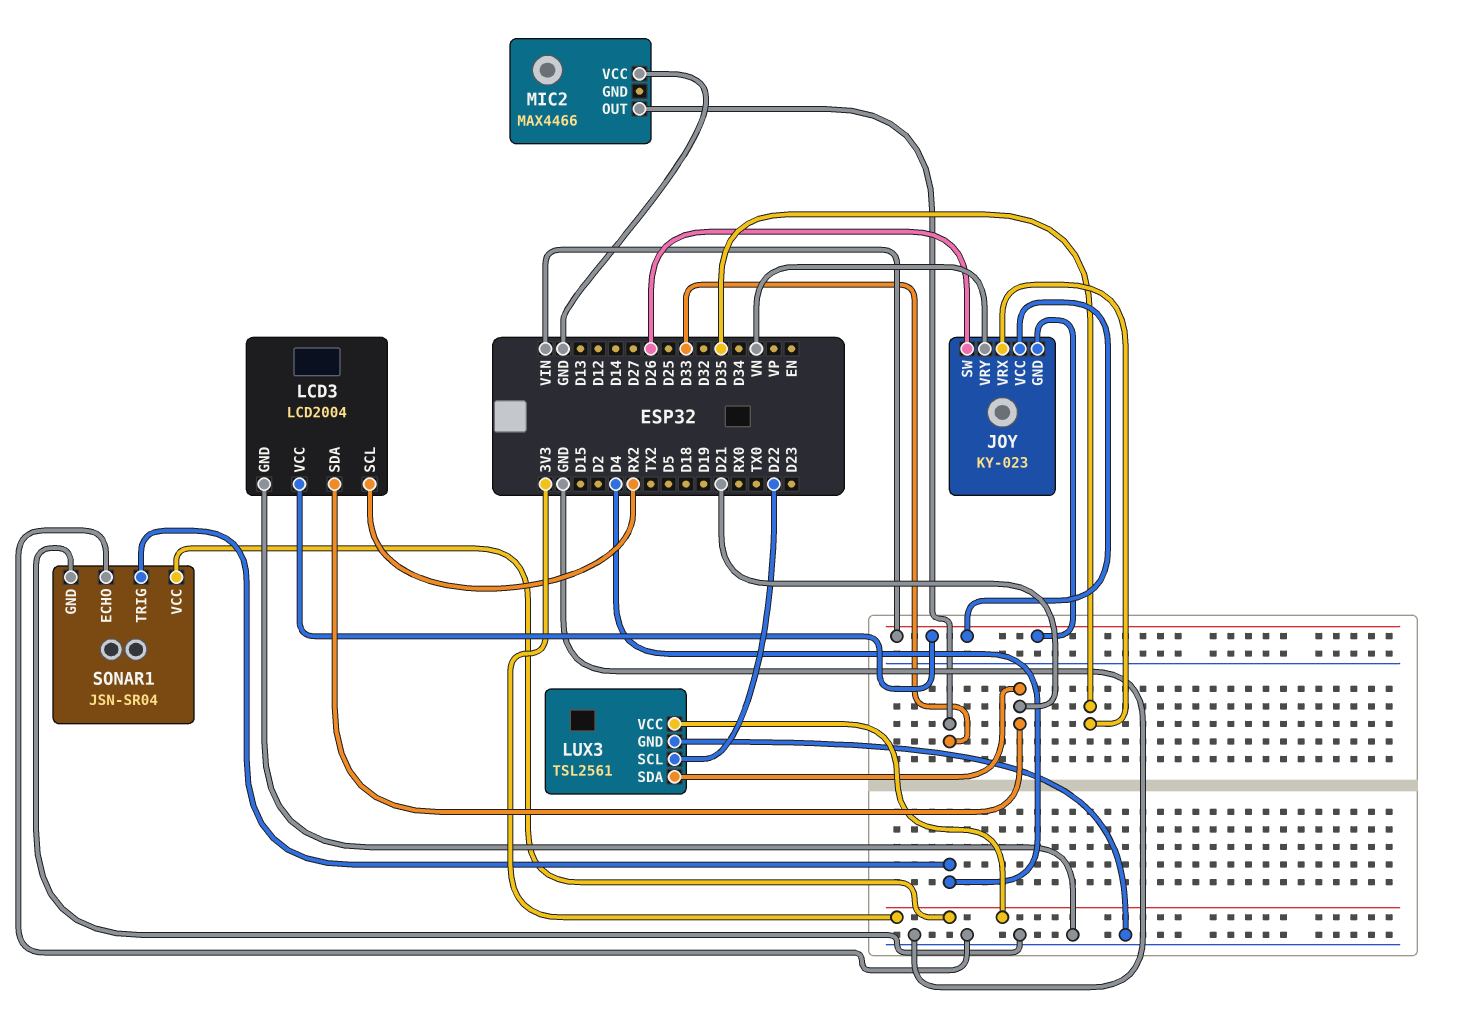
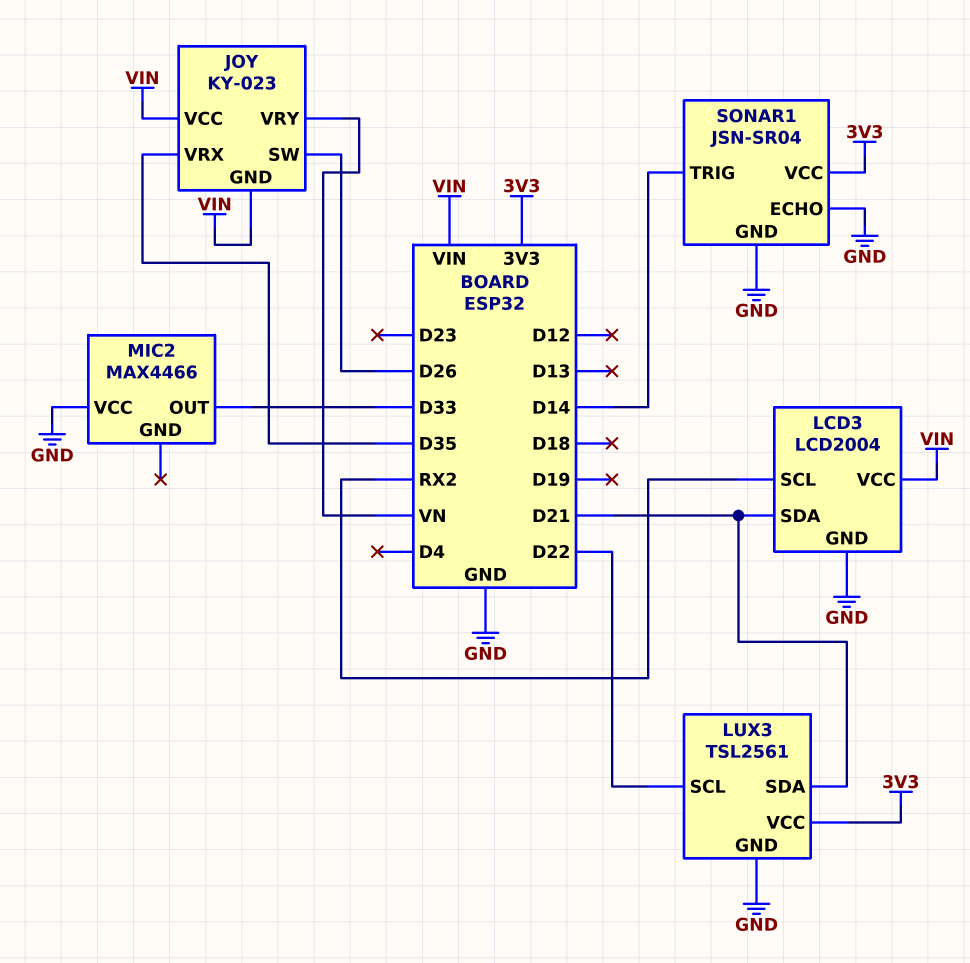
SONAR1 pin TRIG: D4 -> D14

